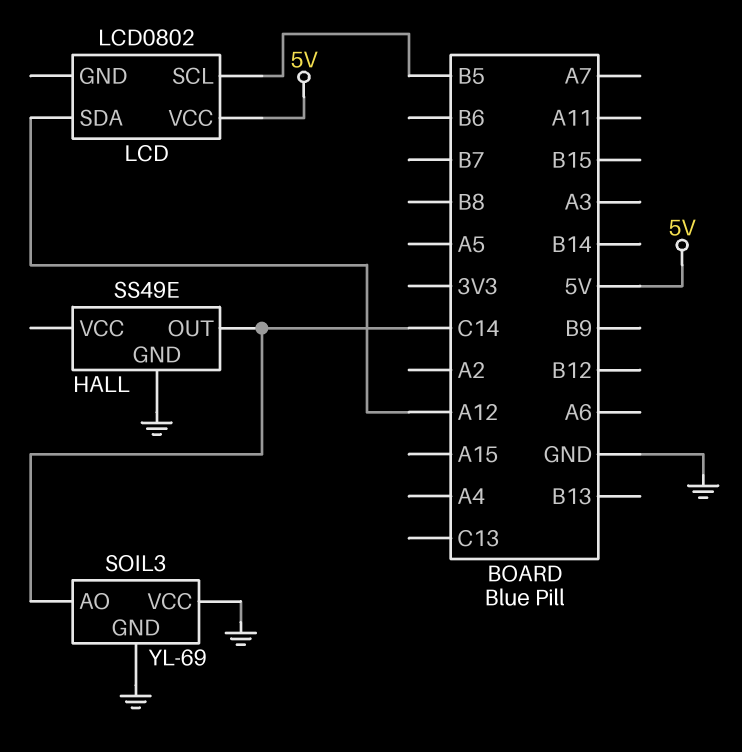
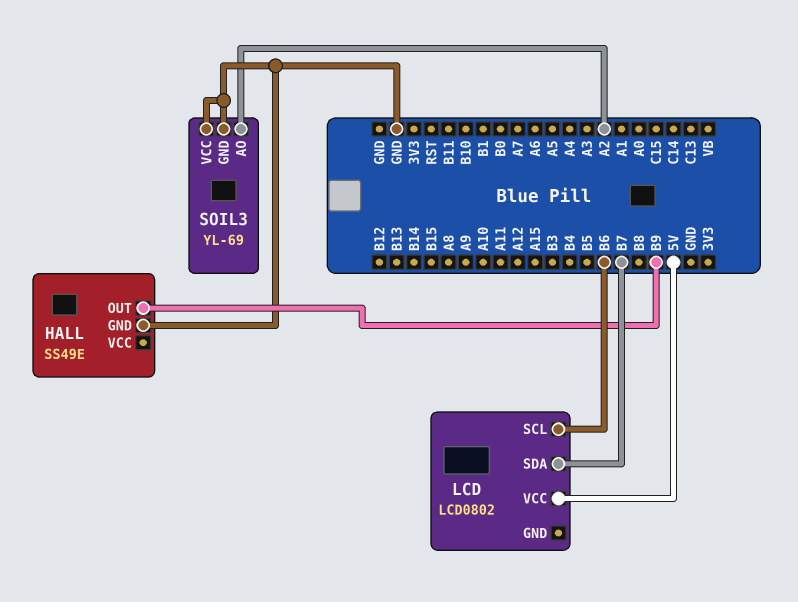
HALL pin OUT: C14 -> B9
LCD pin SCL: B5 -> B6
LCD pin SDA: A12 -> B7
SOIL3 pin AO: C14 -> A2

